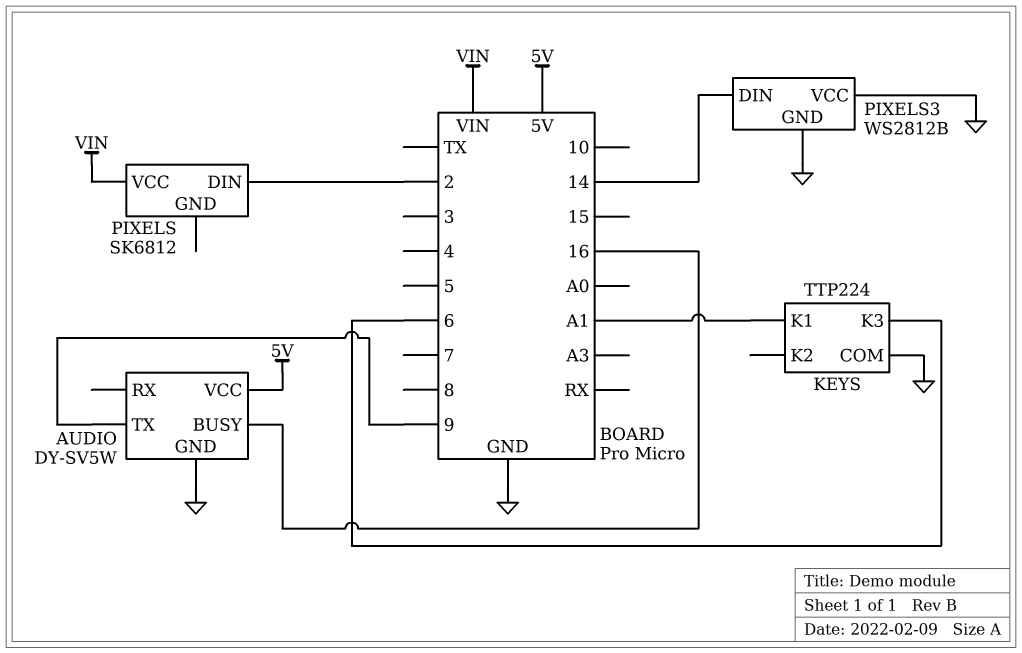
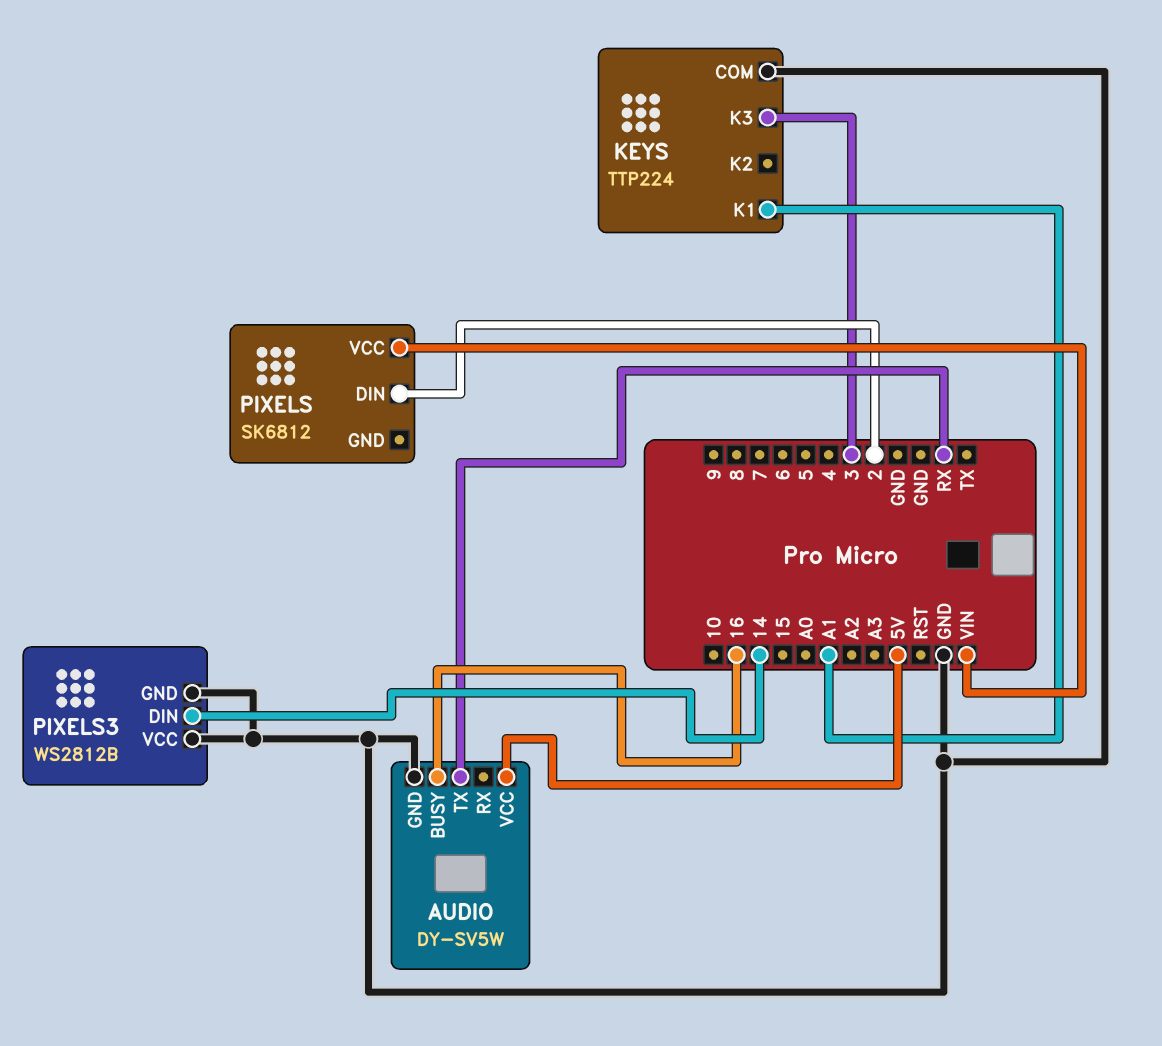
AUDIO pin TX: 9 -> RX
KEYS pin K3: 6 -> 3

